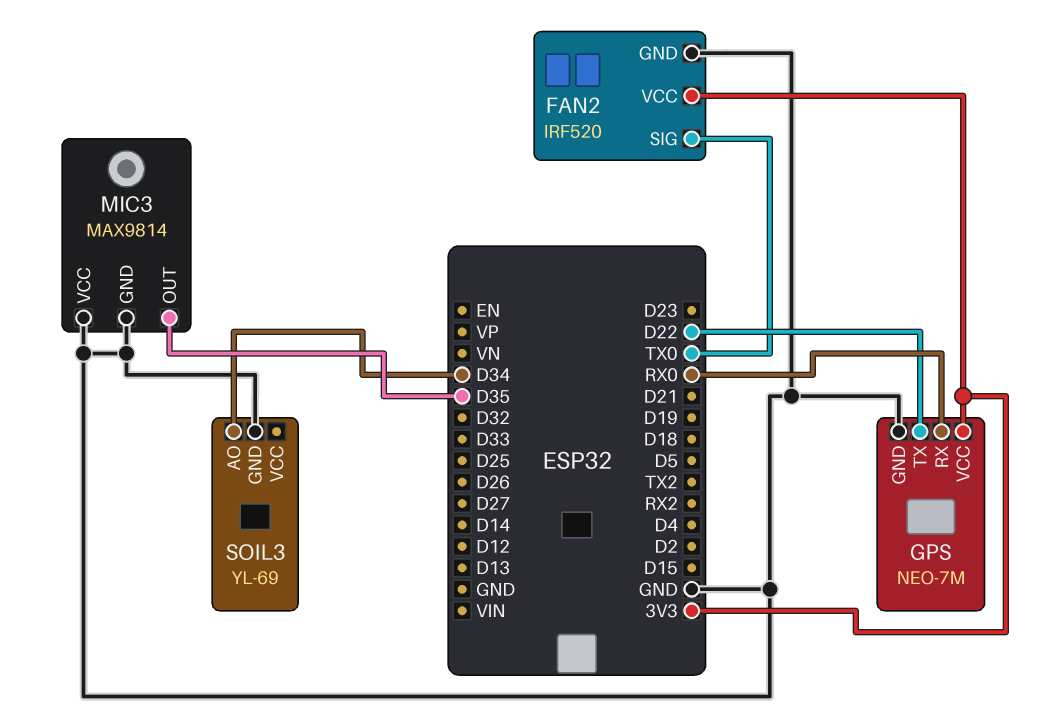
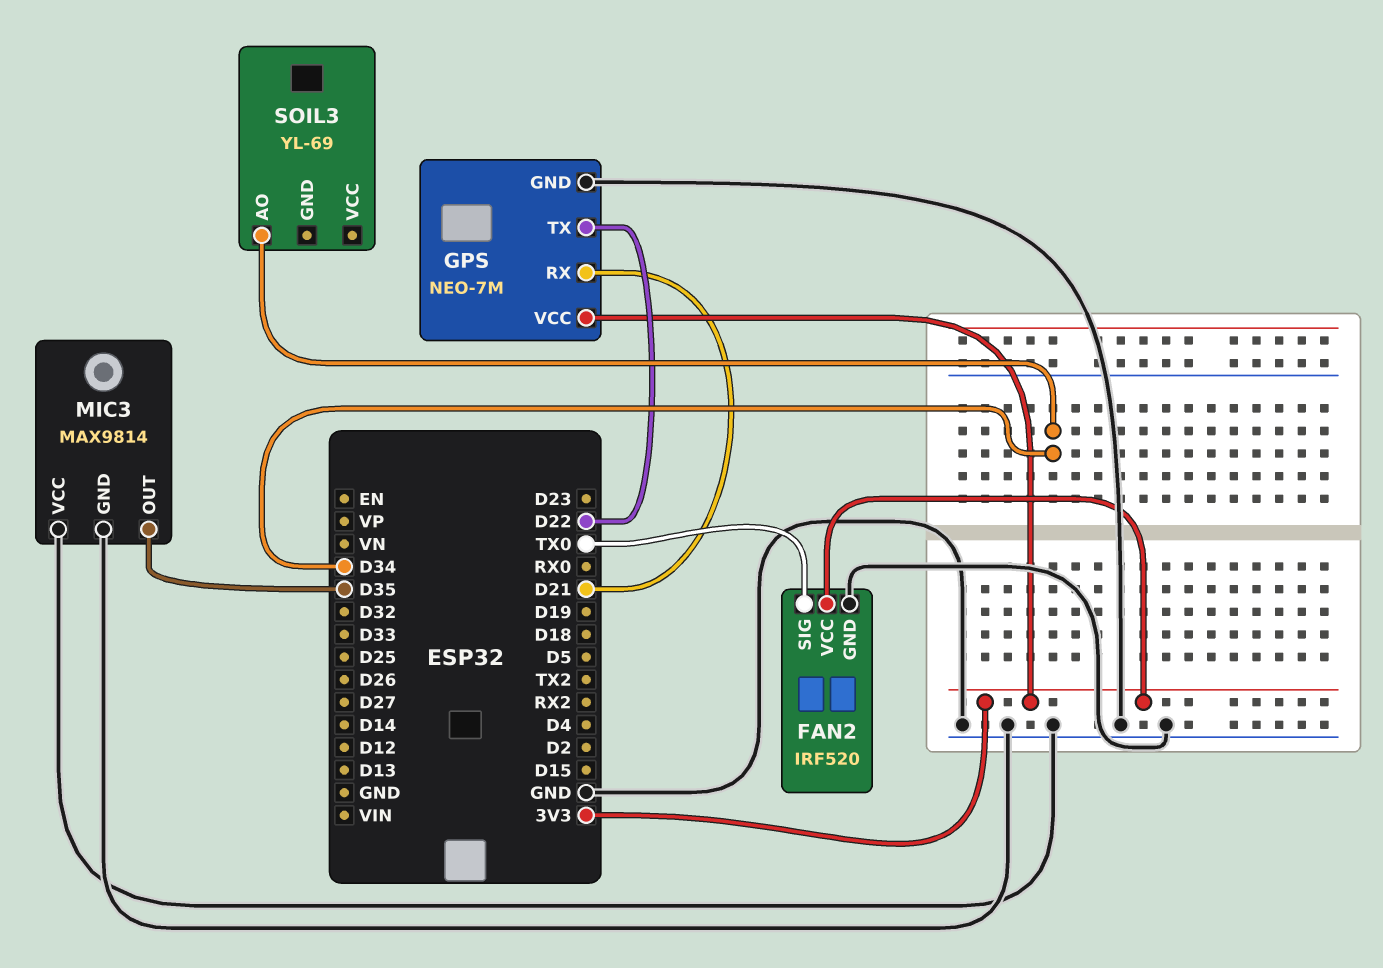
GPS pin RX: RX0 -> D21
SOIL3 pin GND: GND -> none

